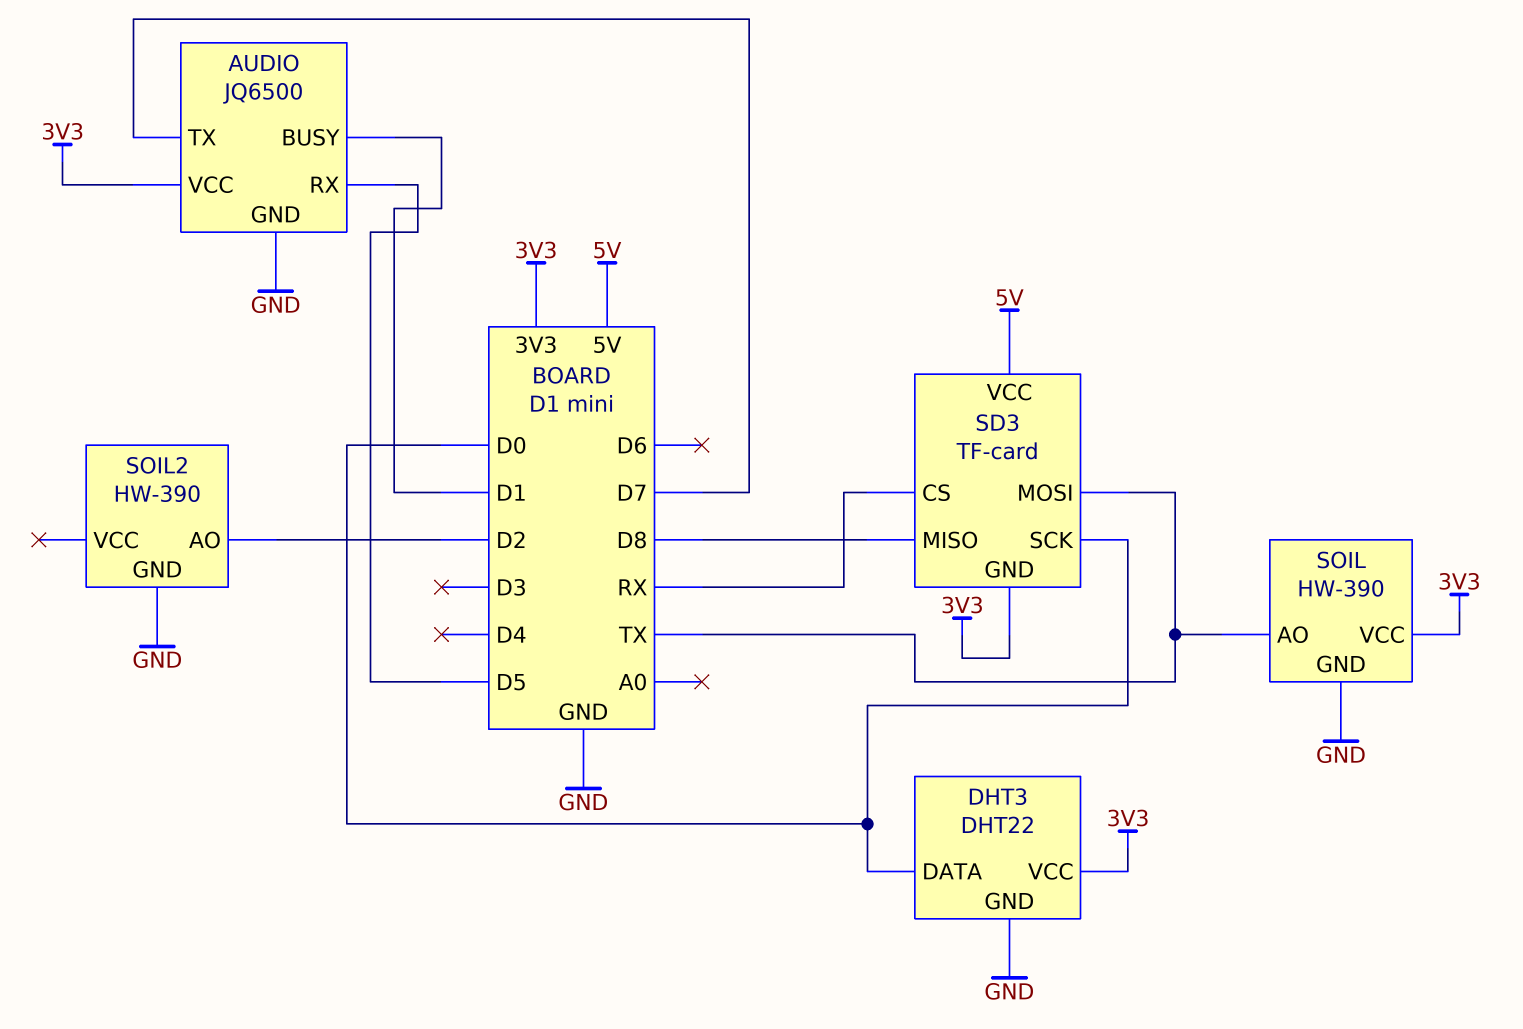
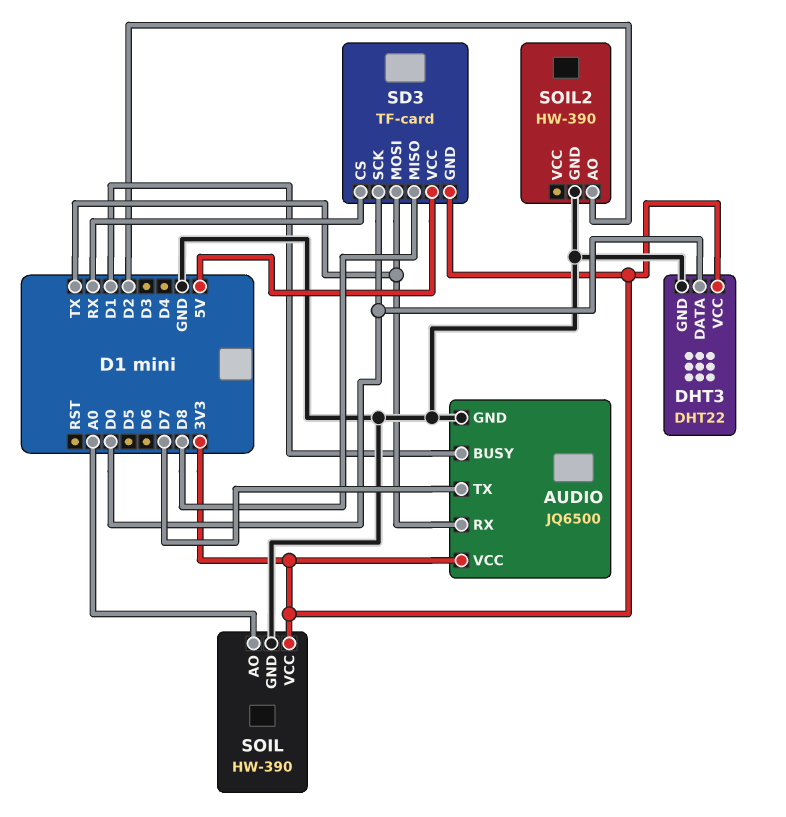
AUDIO pin RX: D5 -> TX
SOIL pin AO: TX -> A0

